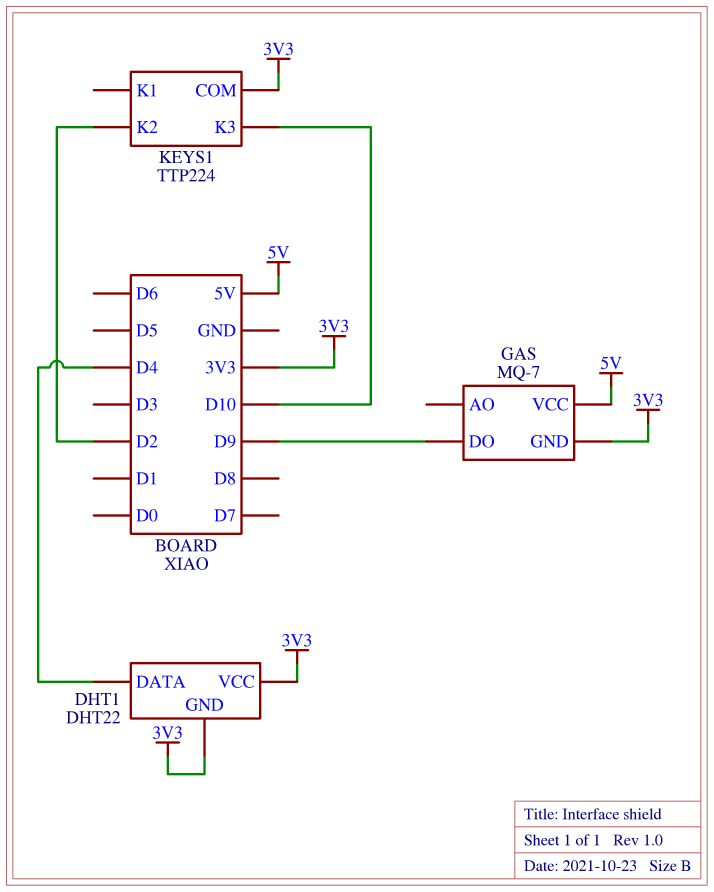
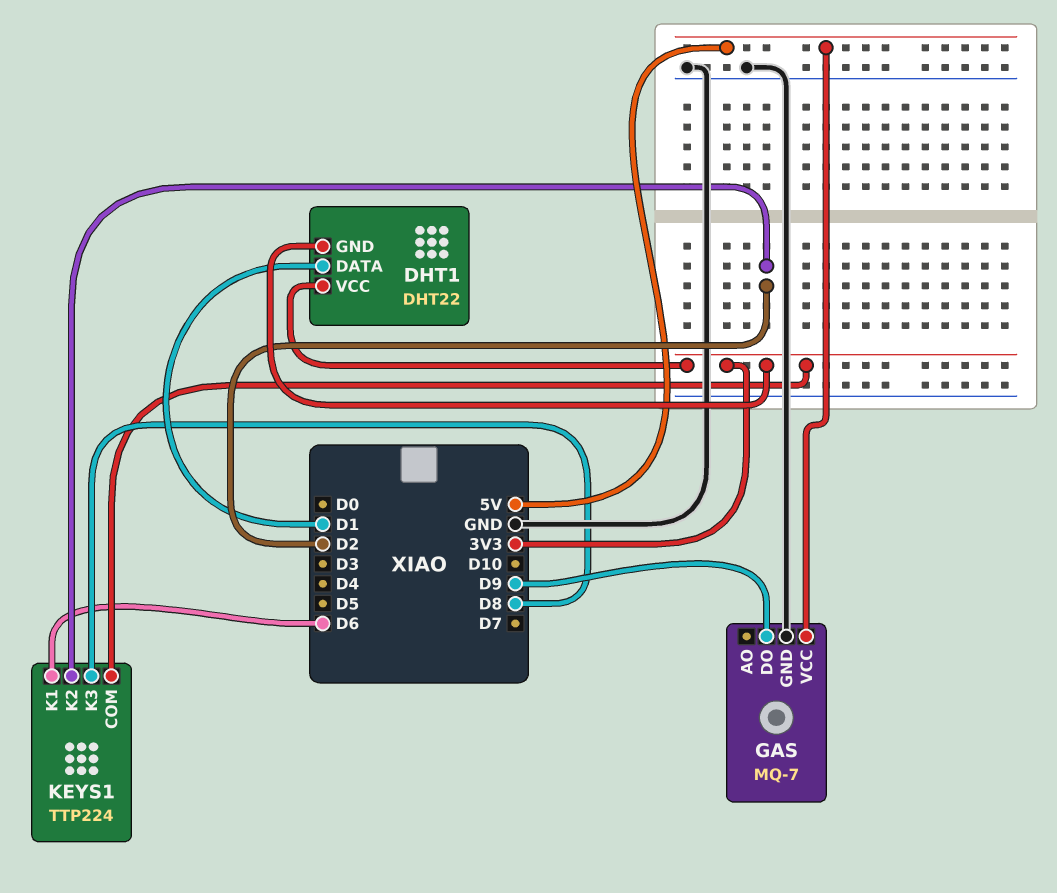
DHT1 pin DATA: D4 -> D1
GAS pin GND: 3V3 -> GND
KEYS1 pin K1: none -> D6
KEYS1 pin K3: D10 -> D8

